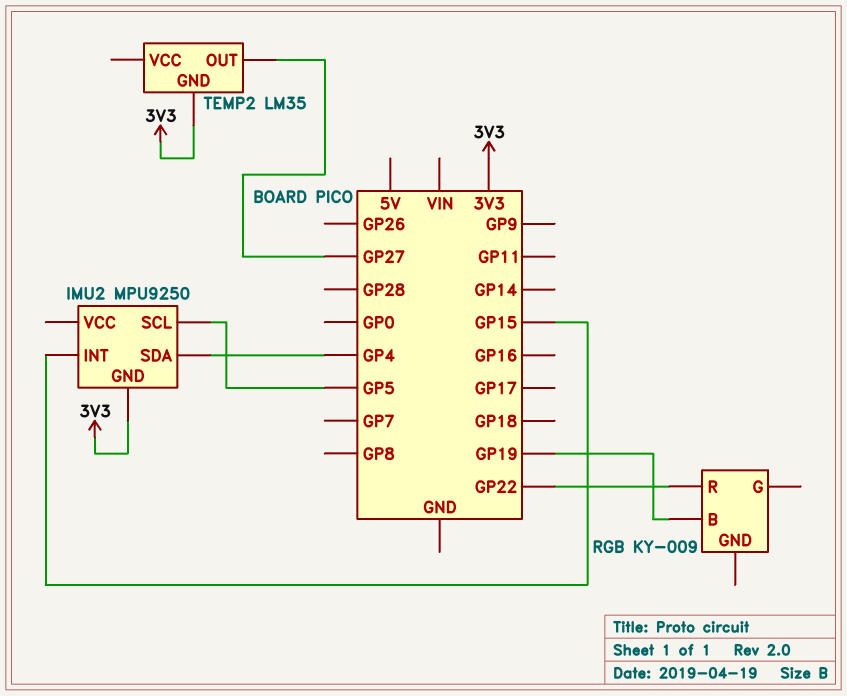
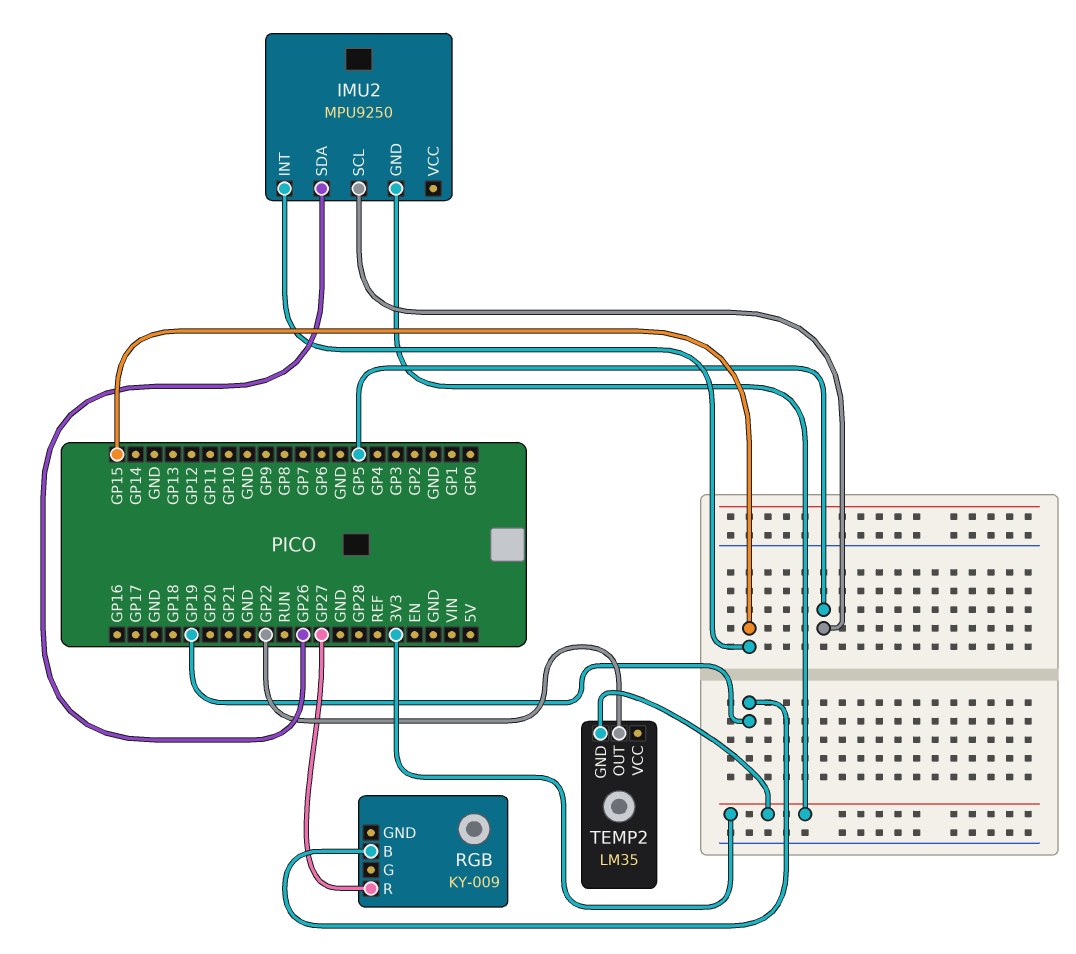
IMU2 pin SDA: GP4 -> GP26
RGB pin R: GP22 -> GP27
TEMP2 pin OUT: GP27 -> GP22

